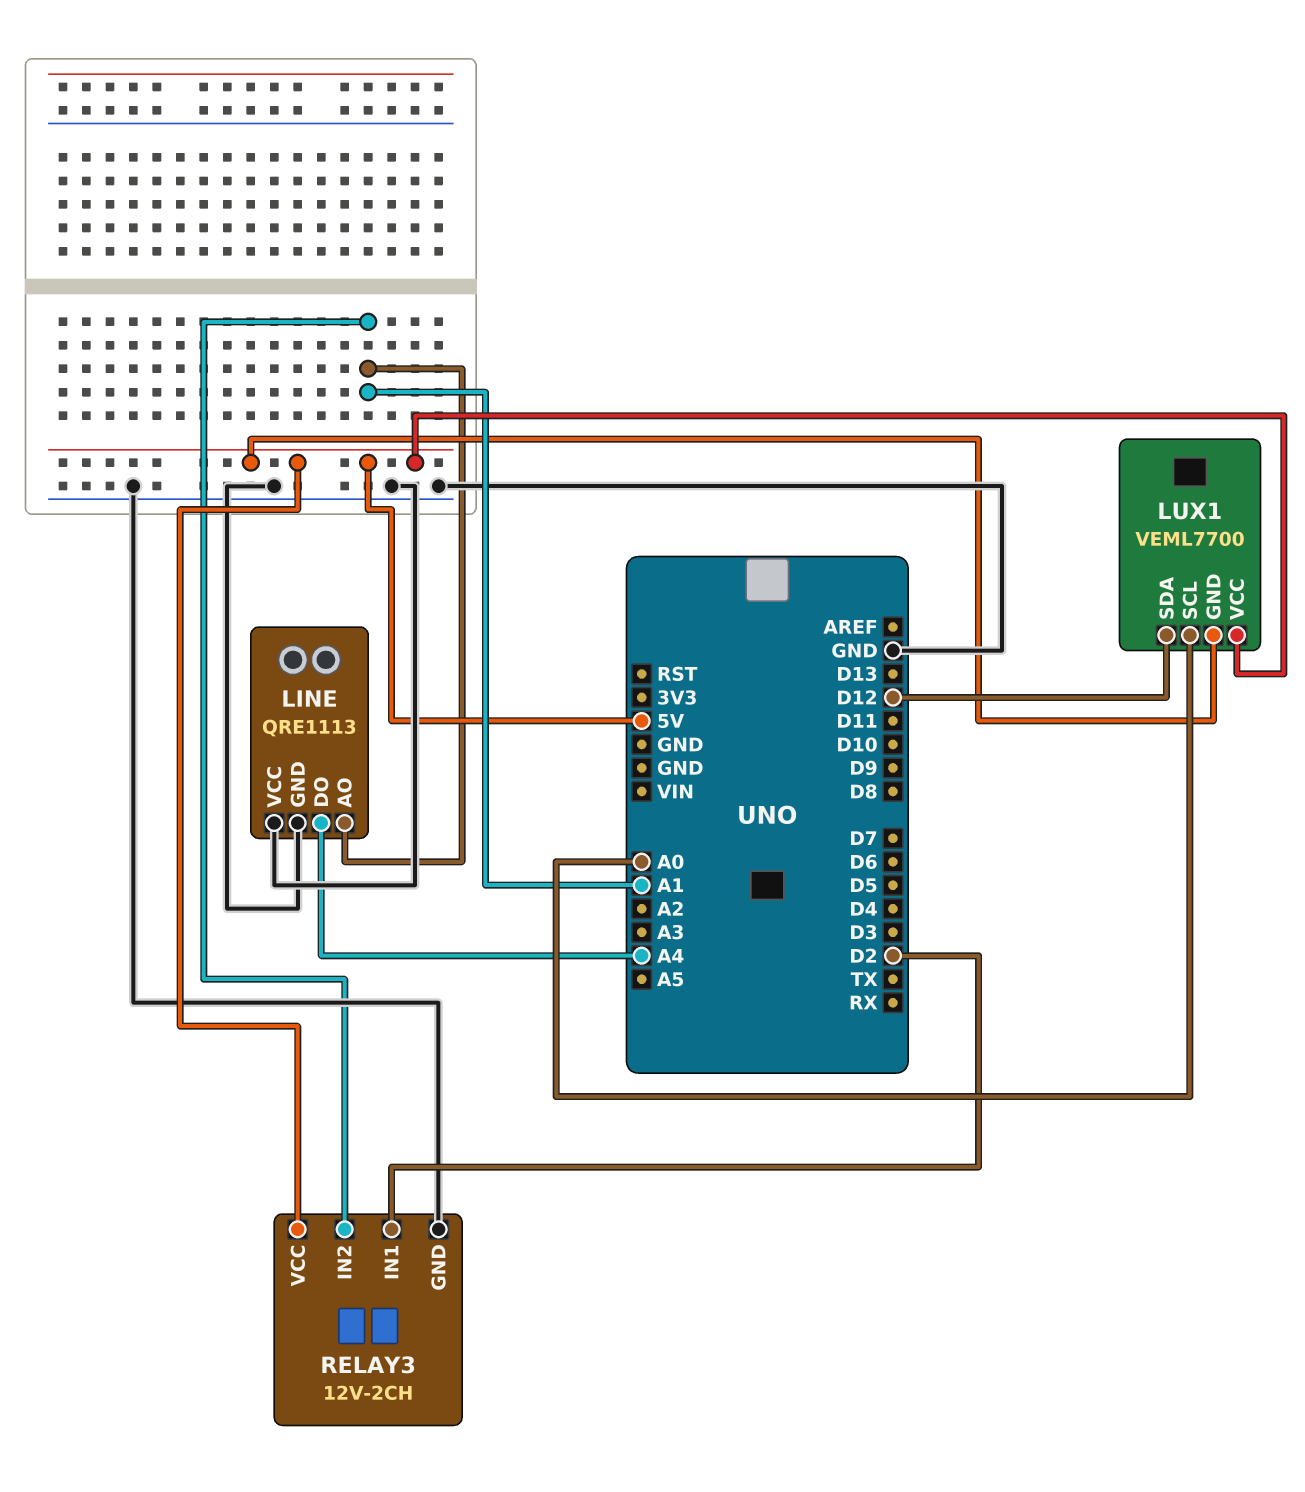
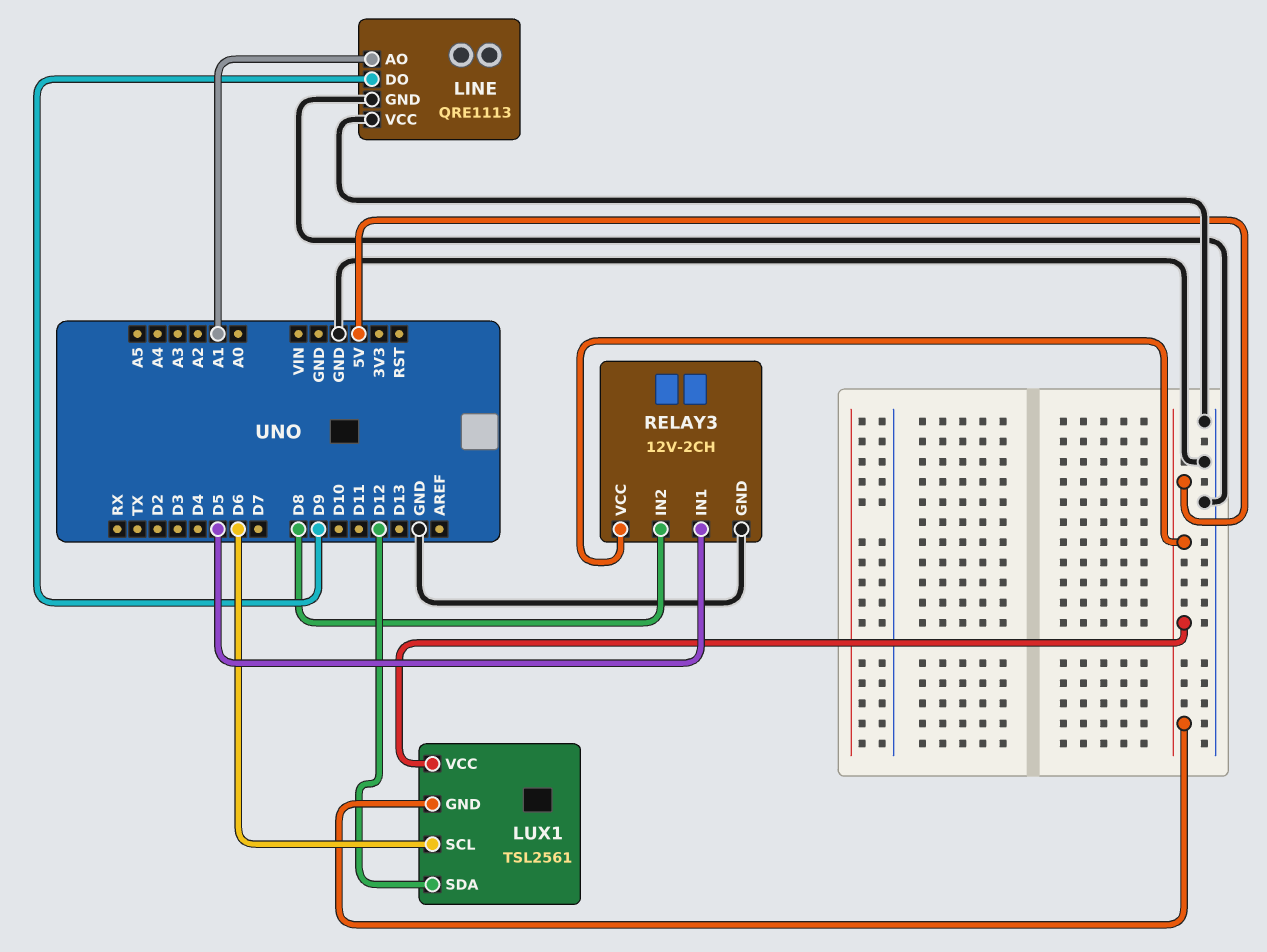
LINE pin DO: A4 -> D9
LUX1: VEML7700 -> TSL2561
LUX1 pin SCL: A0 -> D6
RELAY3 pin IN1: D2 -> D5
RELAY3 pin IN2: A1 -> D8

